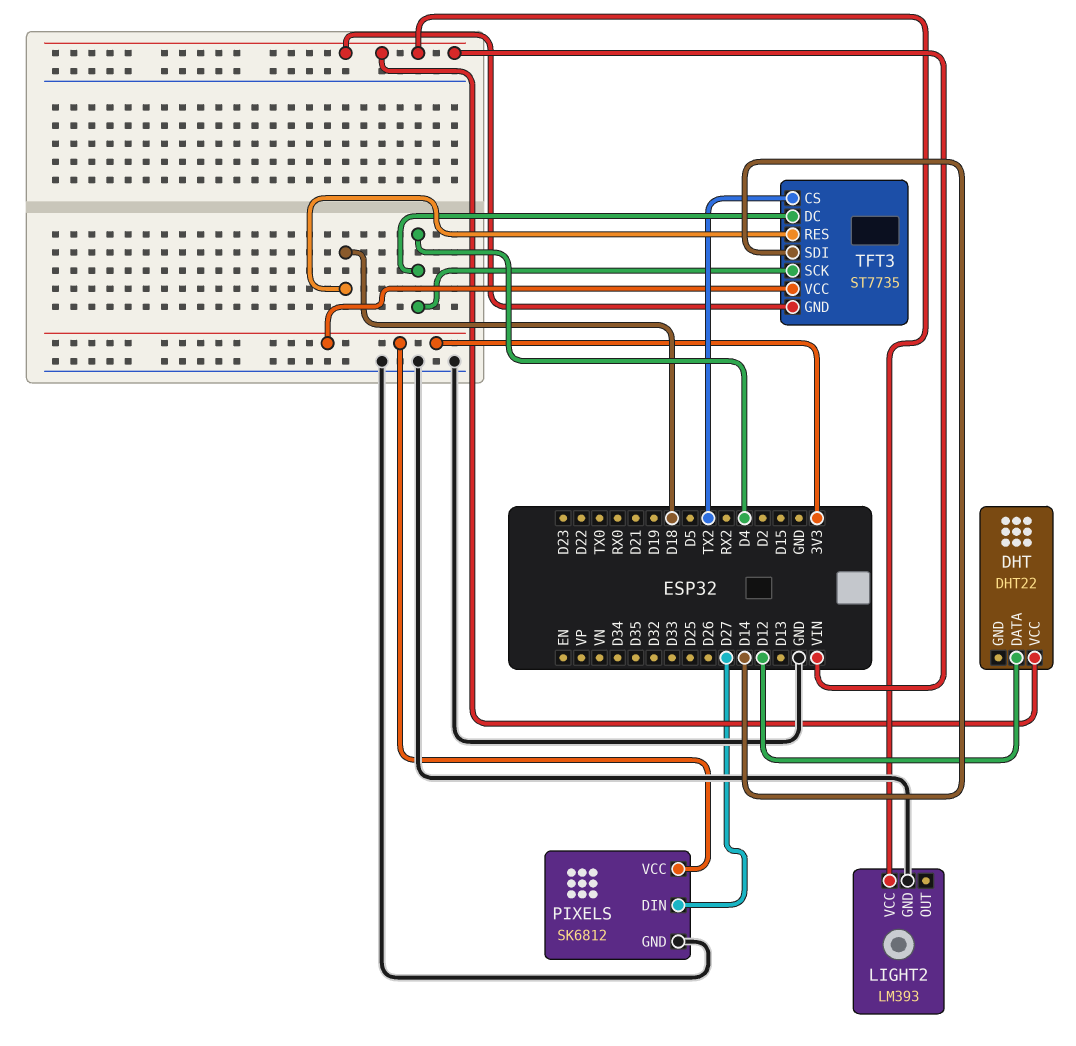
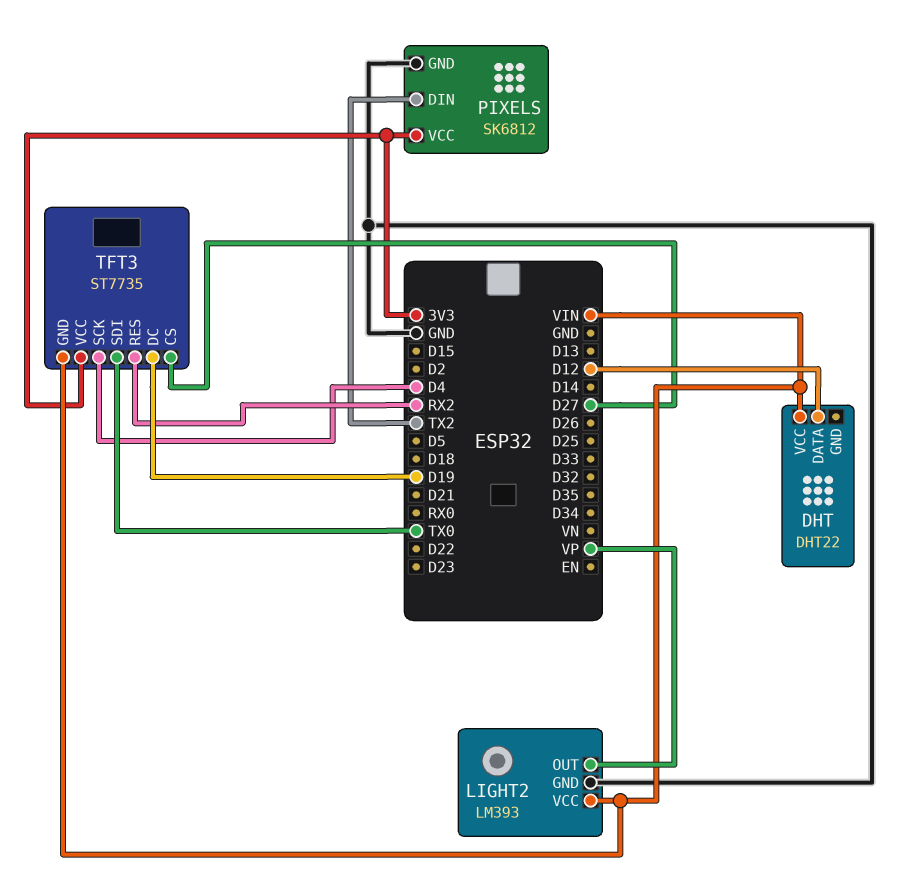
LIGHT2 pin OUT: none -> VP
PIXELS pin DIN: D27 -> TX2
TFT3 pin CS: TX2 -> D27
TFT3 pin DC: D4 -> D19
TFT3 pin RES: D18 -> RX2
TFT3 pin SDI: D14 -> TX0

